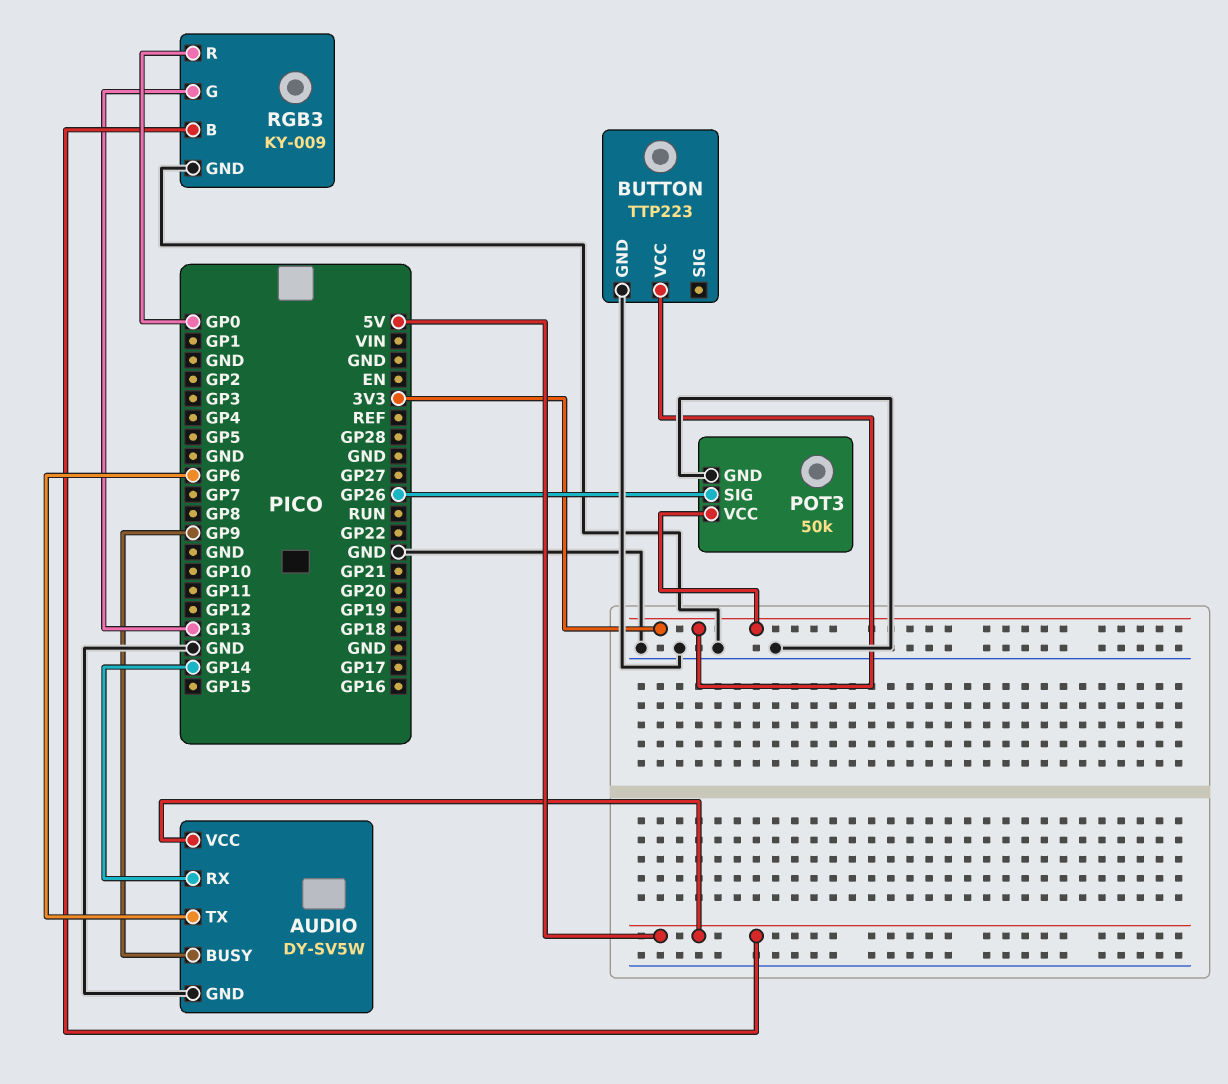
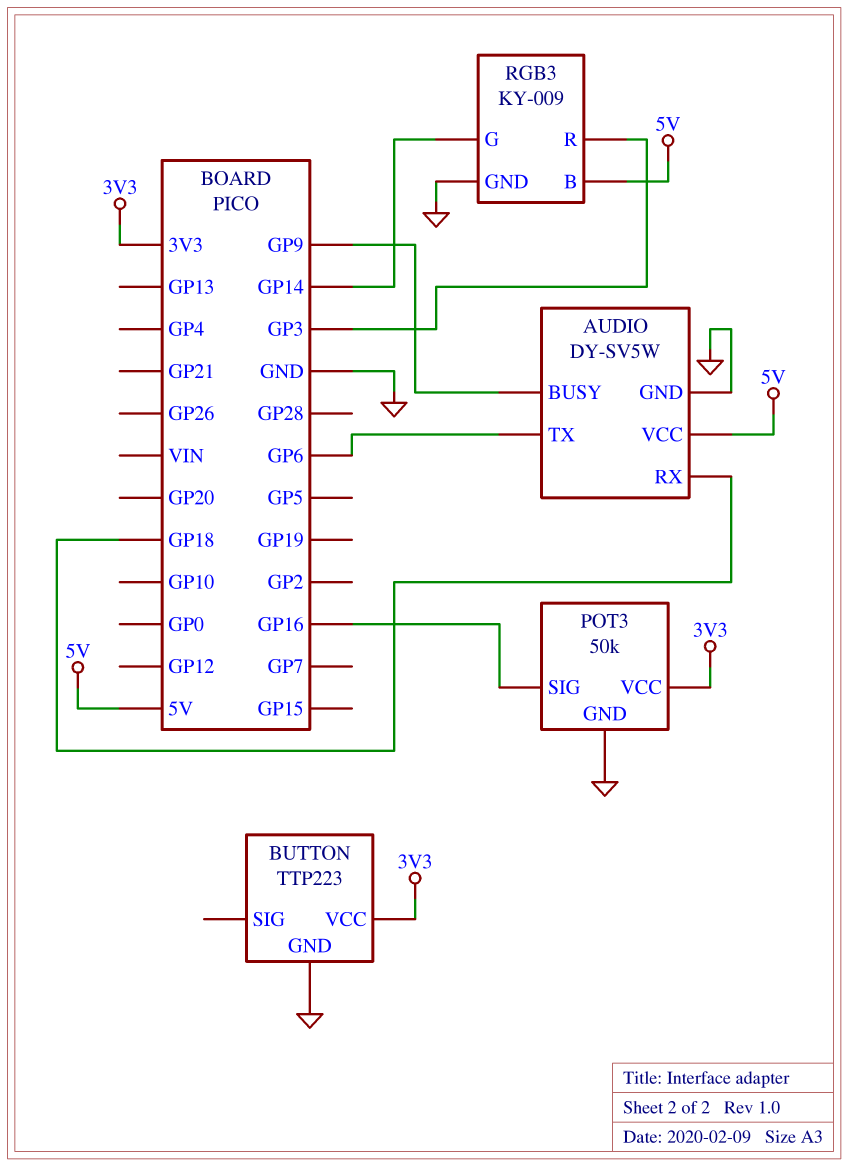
AUDIO pin RX: GP14 -> GP18
POT3 pin SIG: GP26 -> GP16
RGB3 pin G: GP13 -> GP14
RGB3 pin R: GP0 -> GP3

